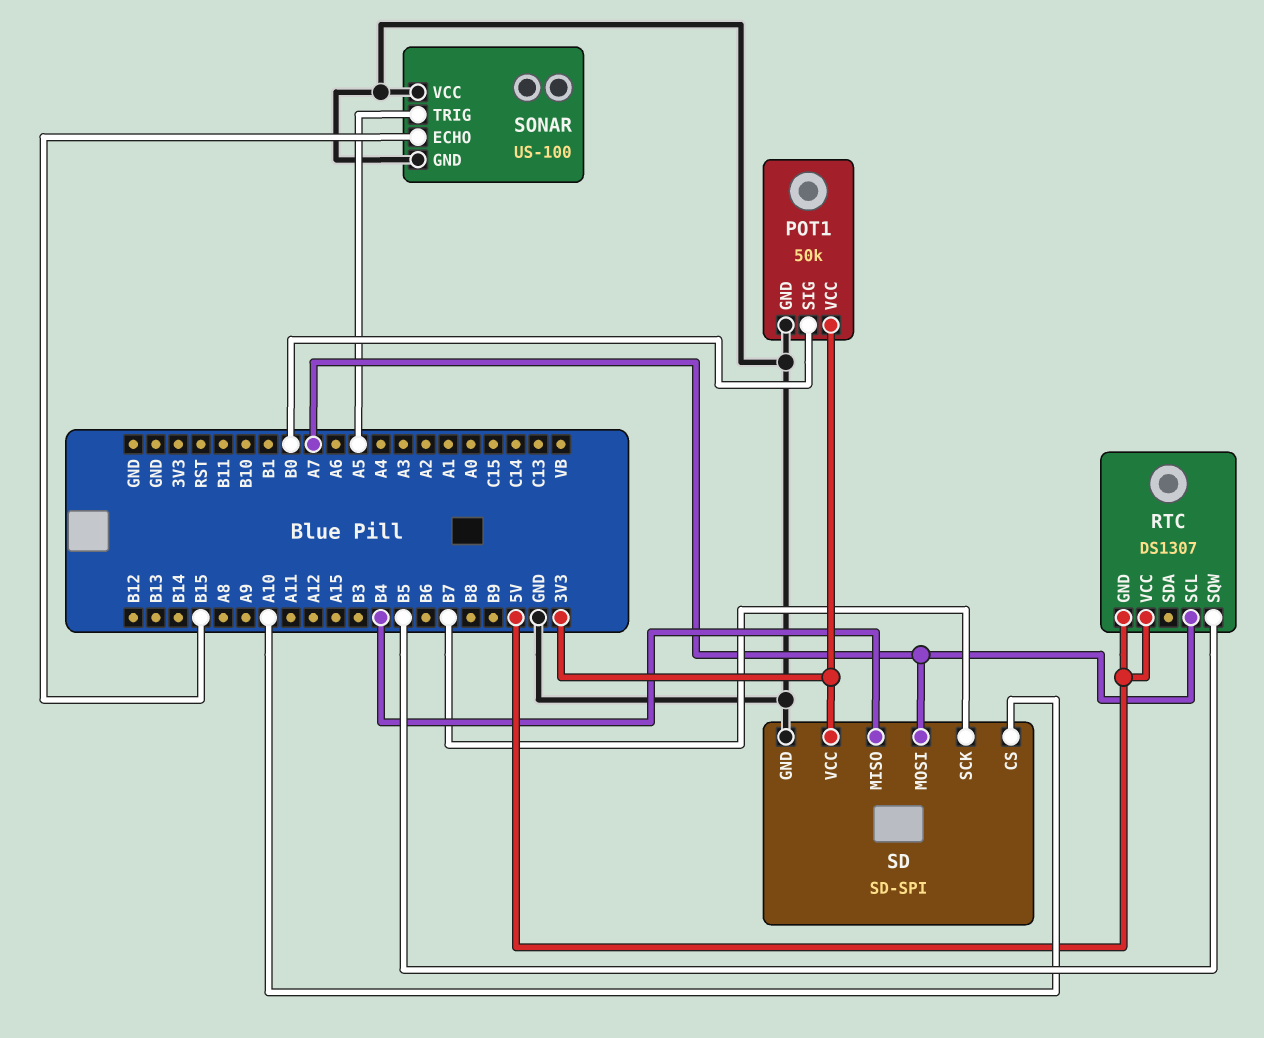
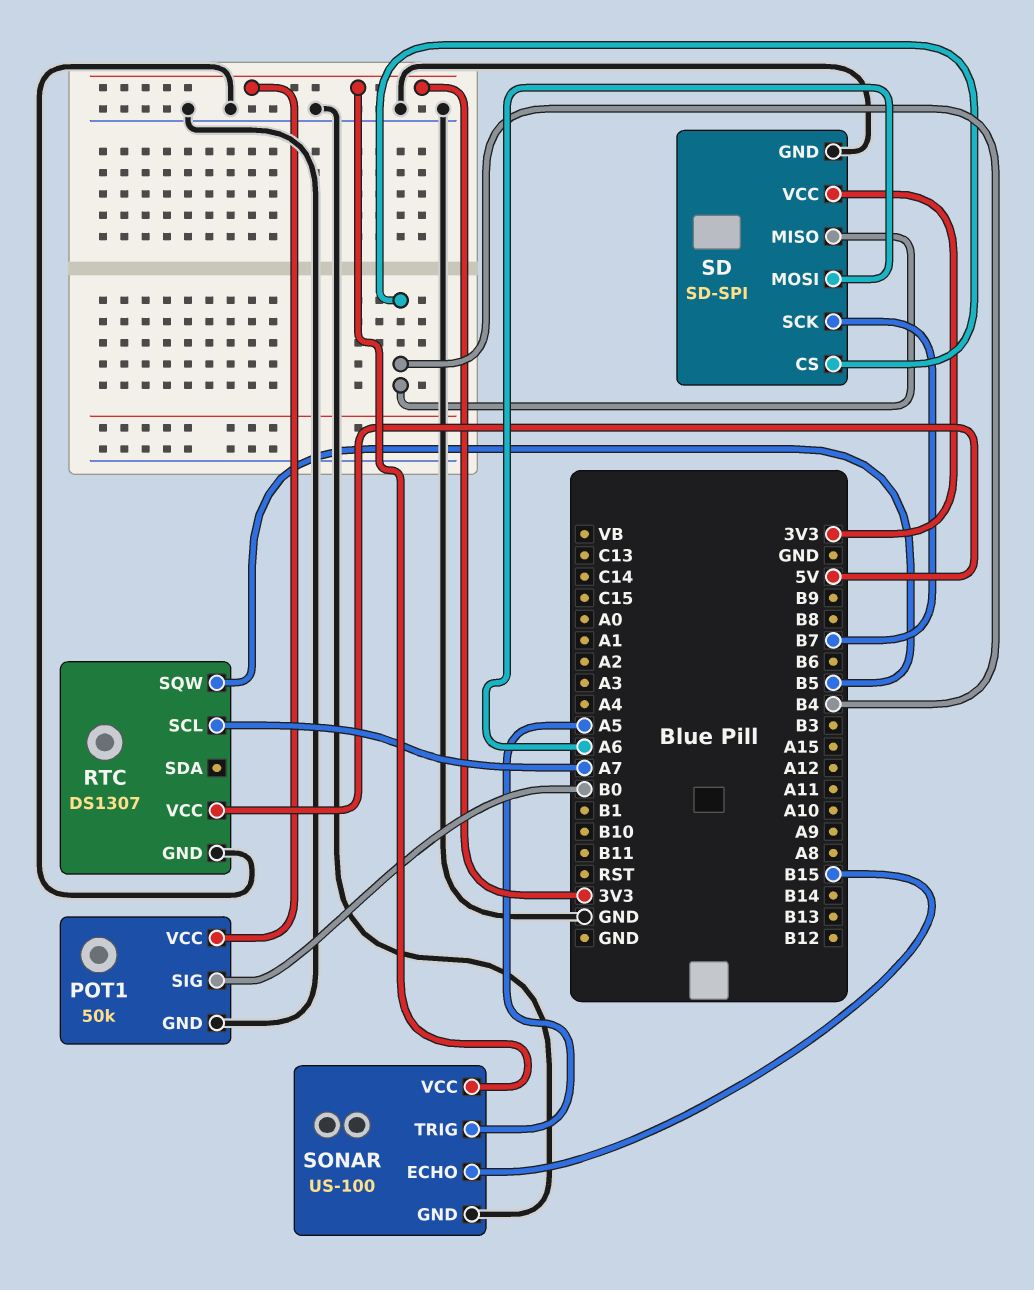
RTC pin GND: 5V -> GND
SD pin CS: A10 -> B4
SD pin MOSI: A7 -> A6
SONAR pin VCC: GND -> 3V3

